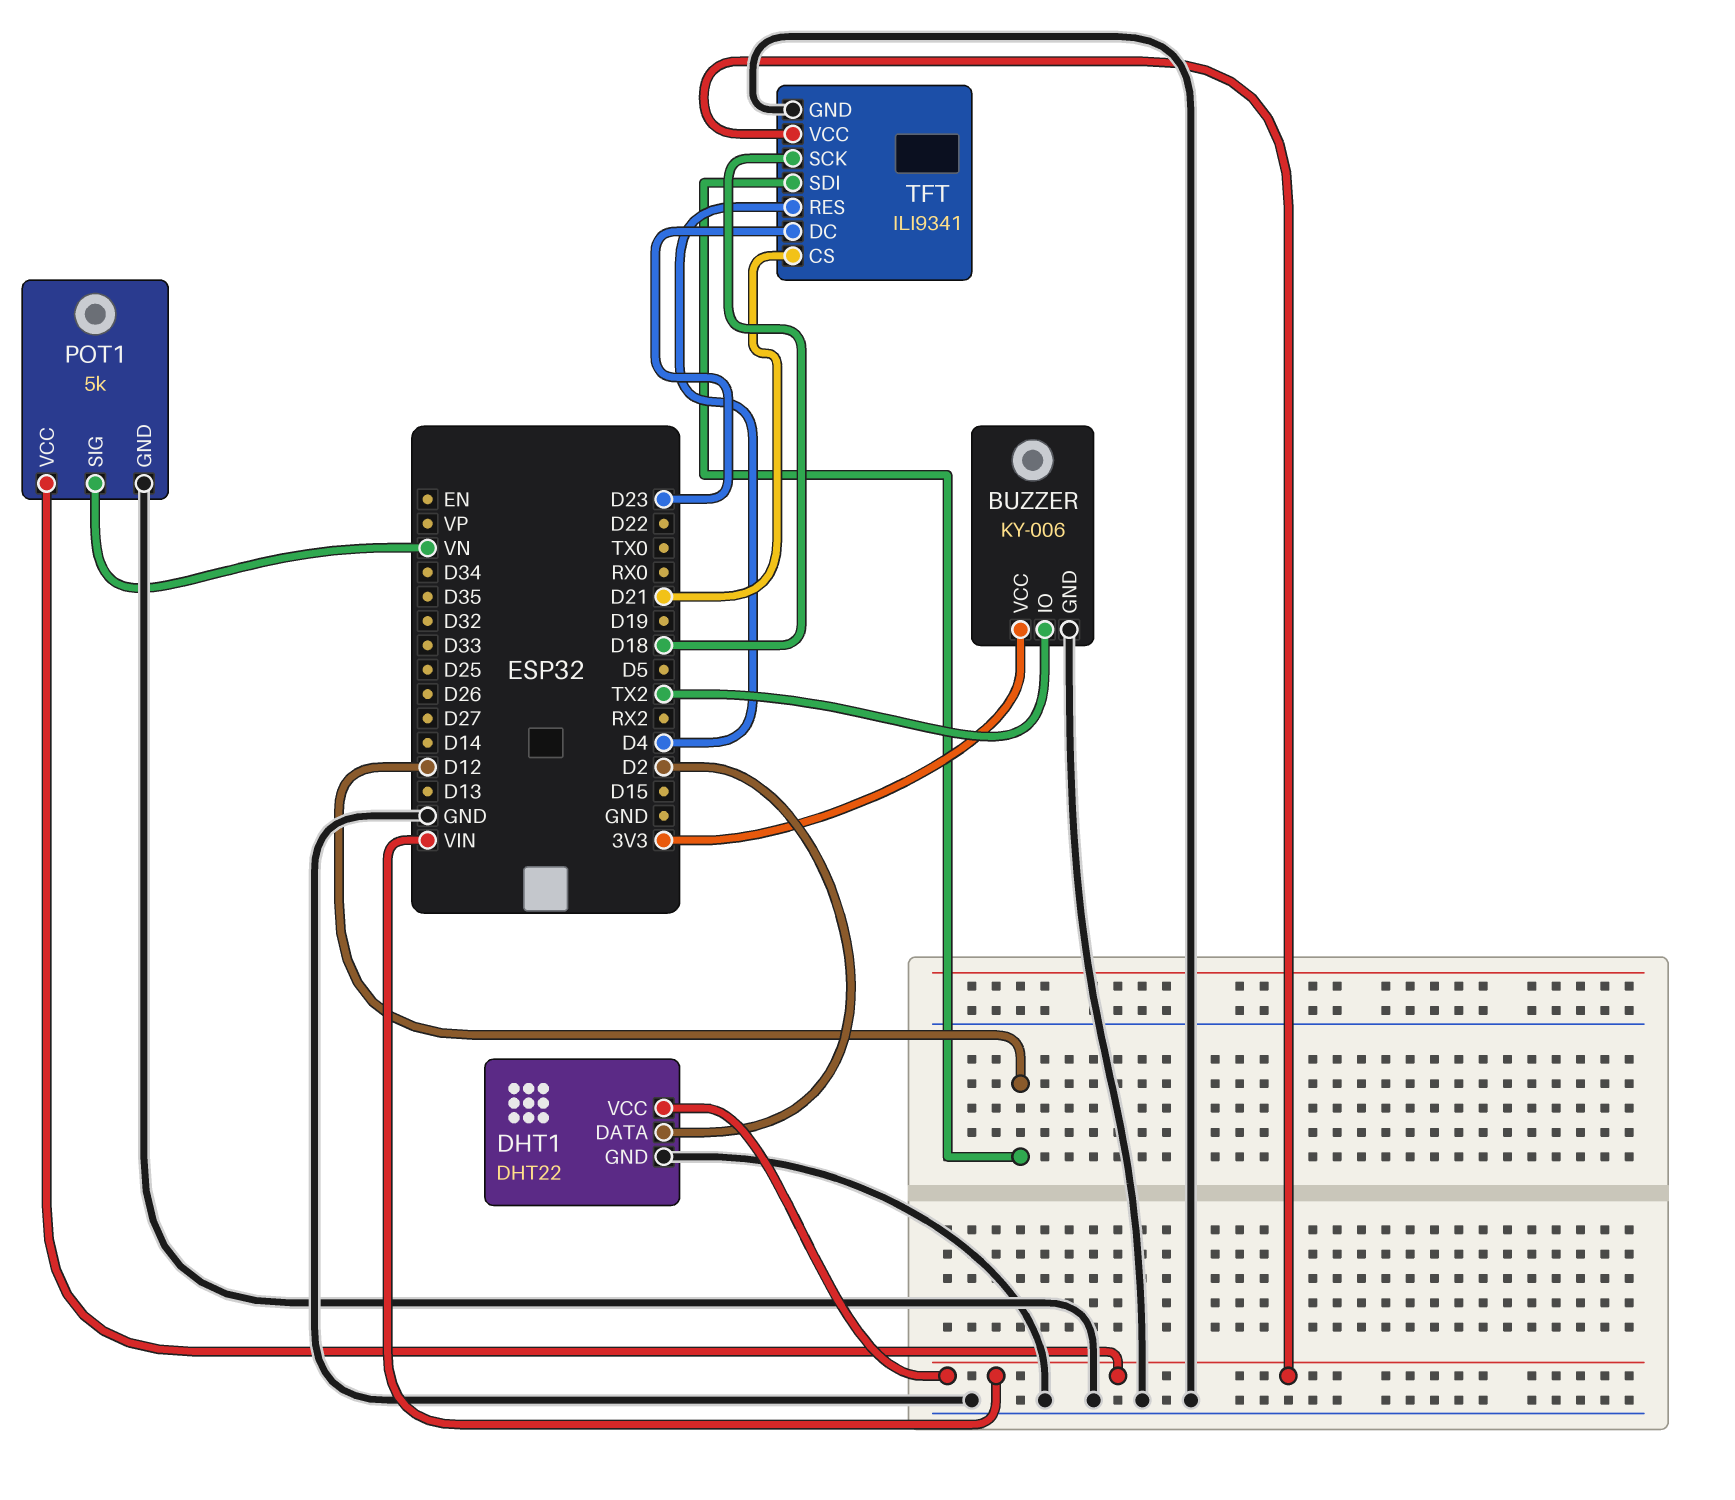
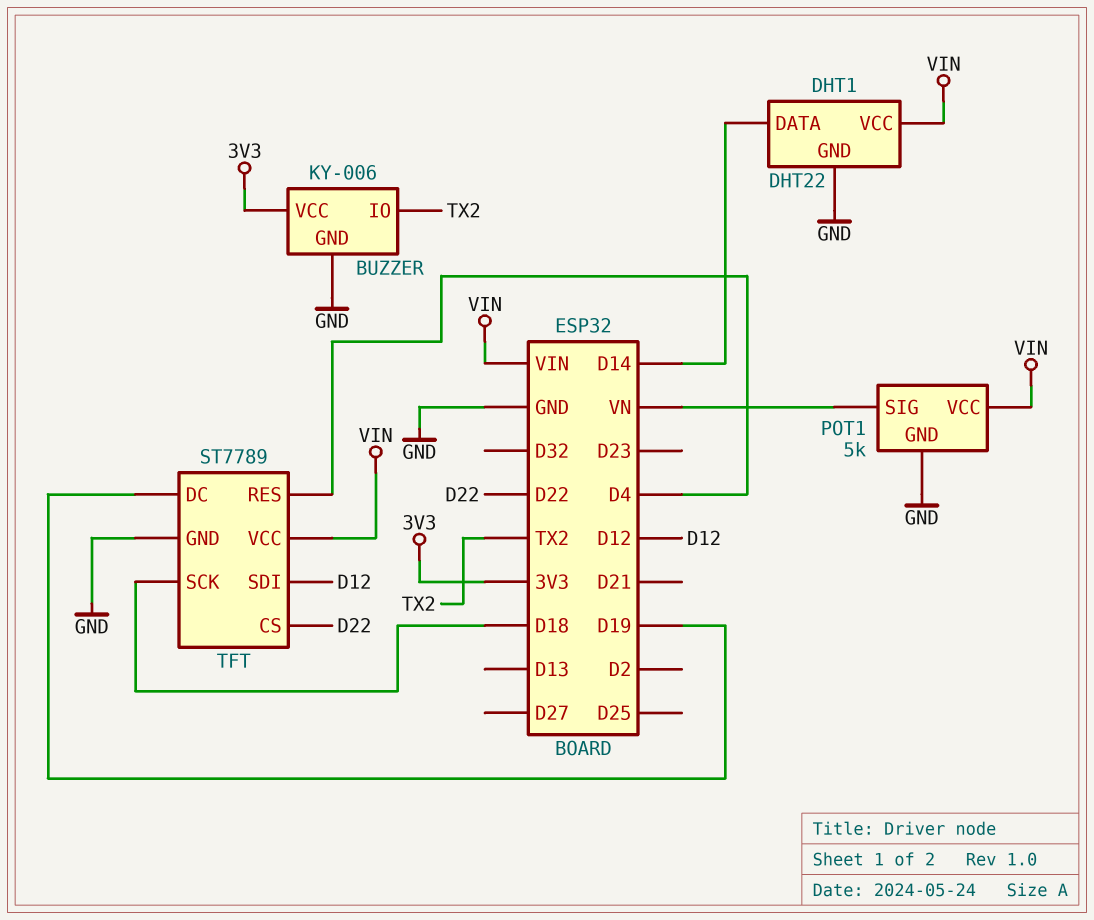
DHT1 pin DATA: D2 -> D14
TFT: ILI9341 -> ST7789
TFT pin CS: D21 -> D22
TFT pin DC: D23 -> D19

